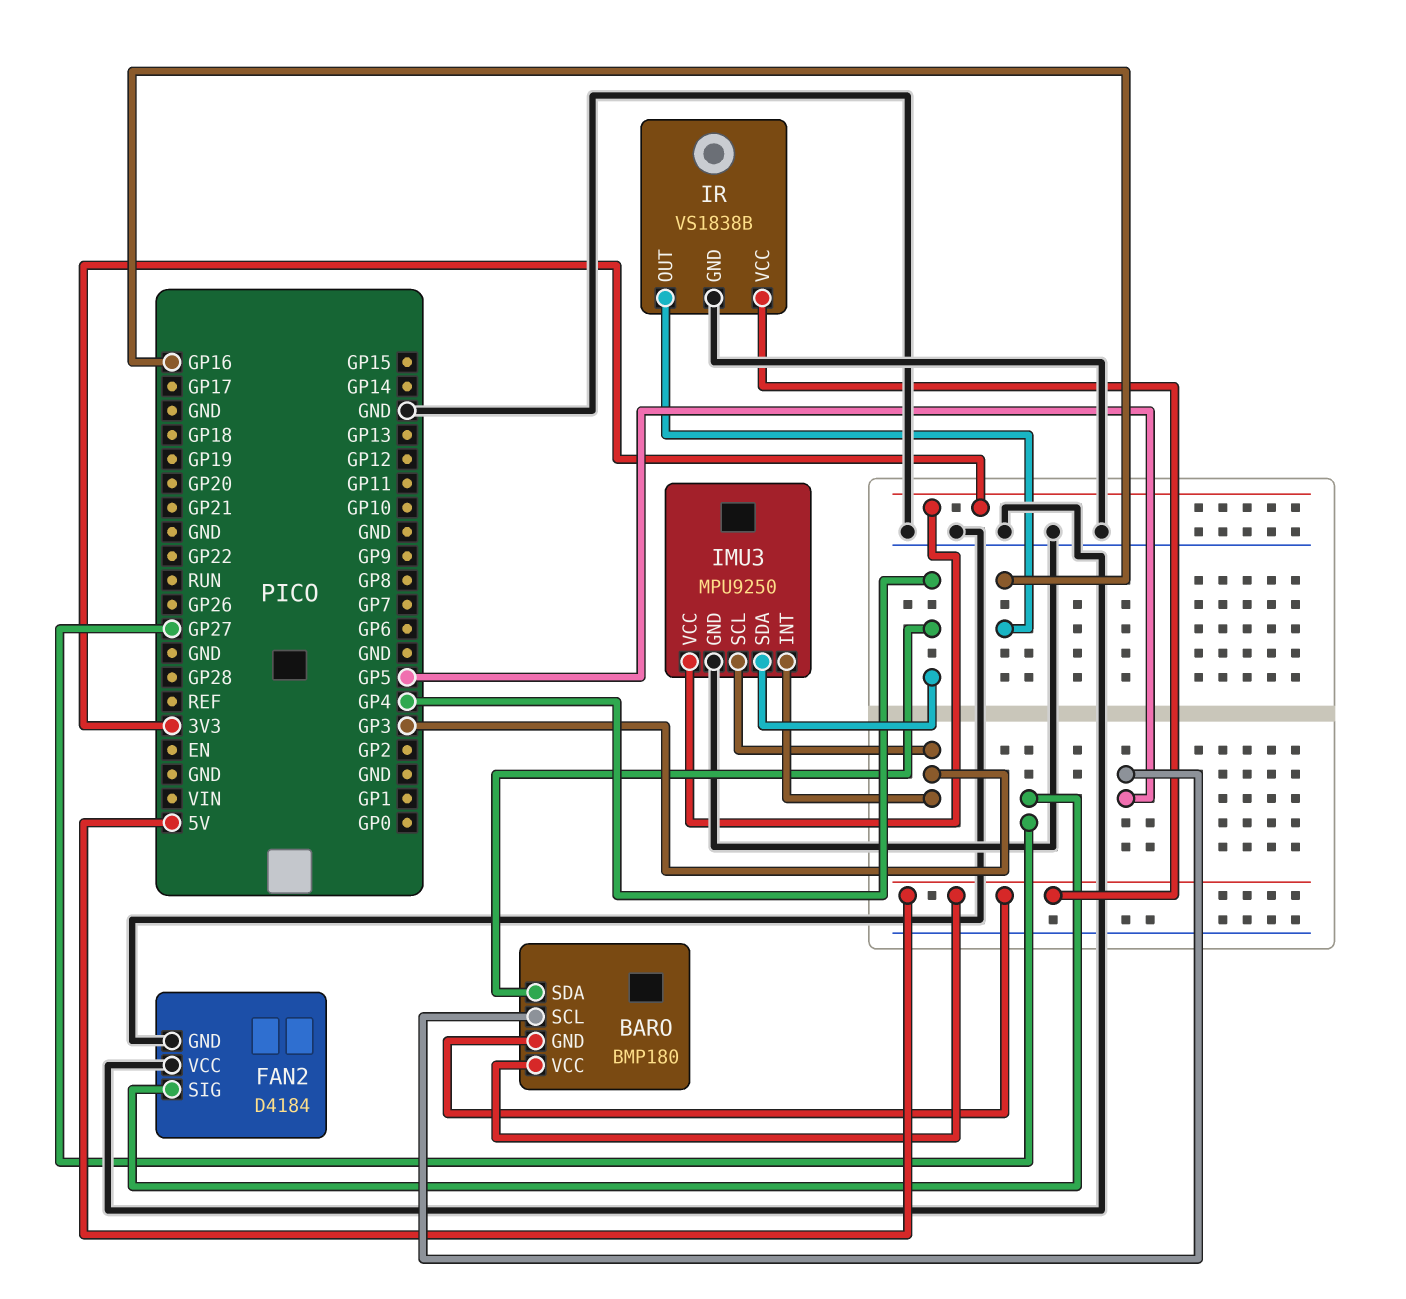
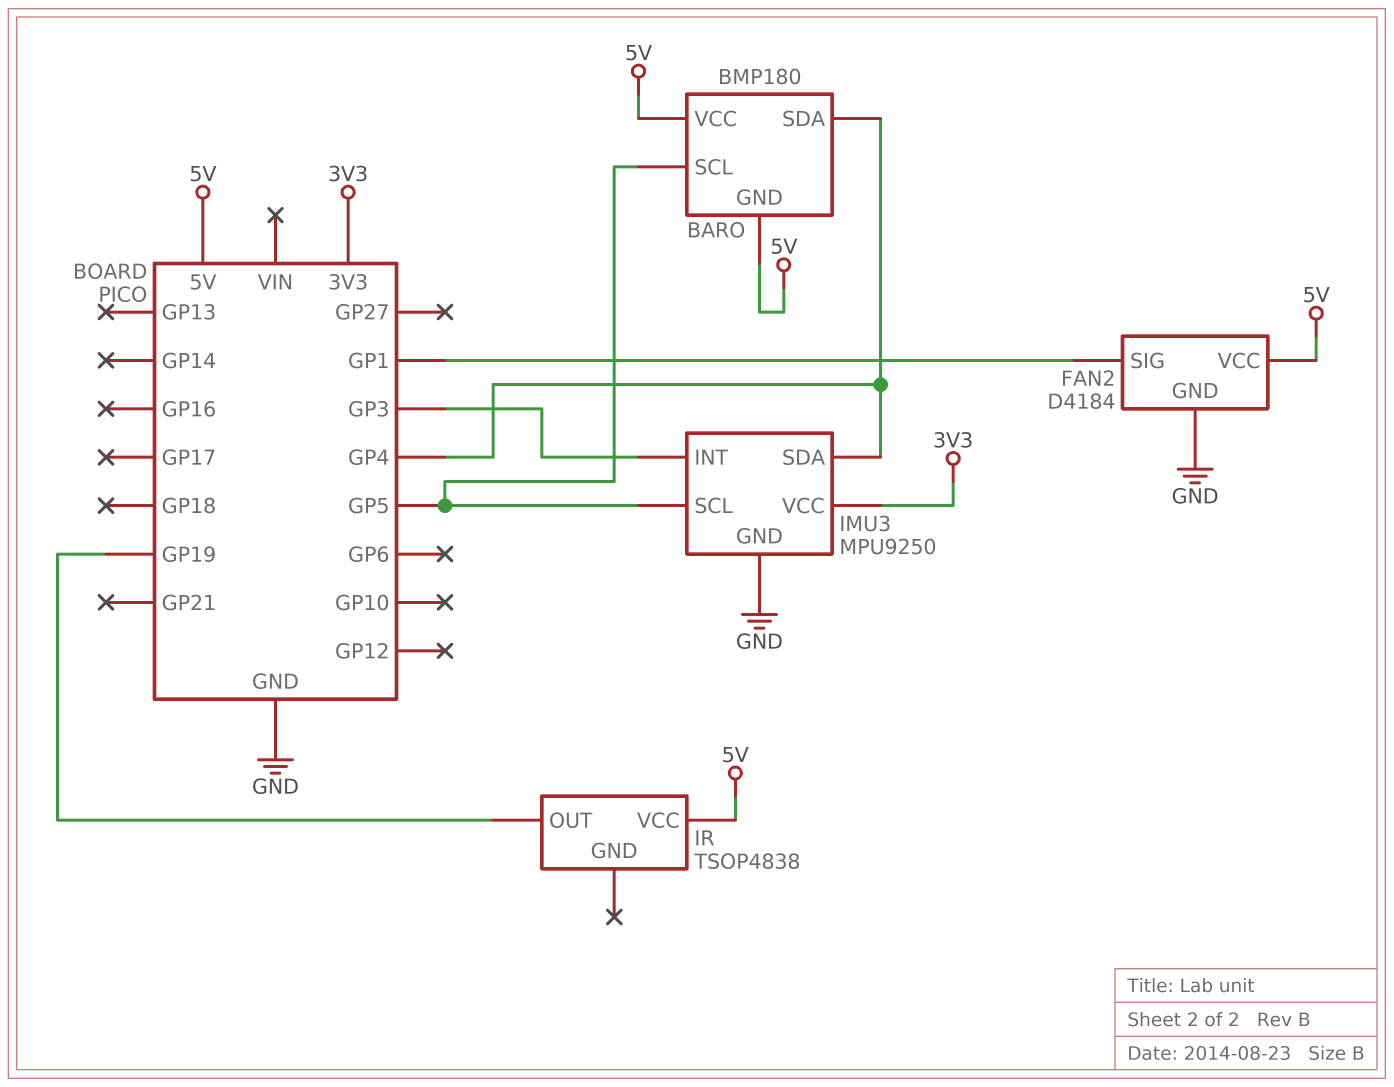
FAN2 pin SIG: GP27 -> GP1
FAN2 pin VCC: GND -> 5V
IMU3 pin SCL: GP3 -> GP5
IR: VS1838B -> TSOP4838
IR pin GND: GND -> none
IR pin OUT: GP16 -> GP19

